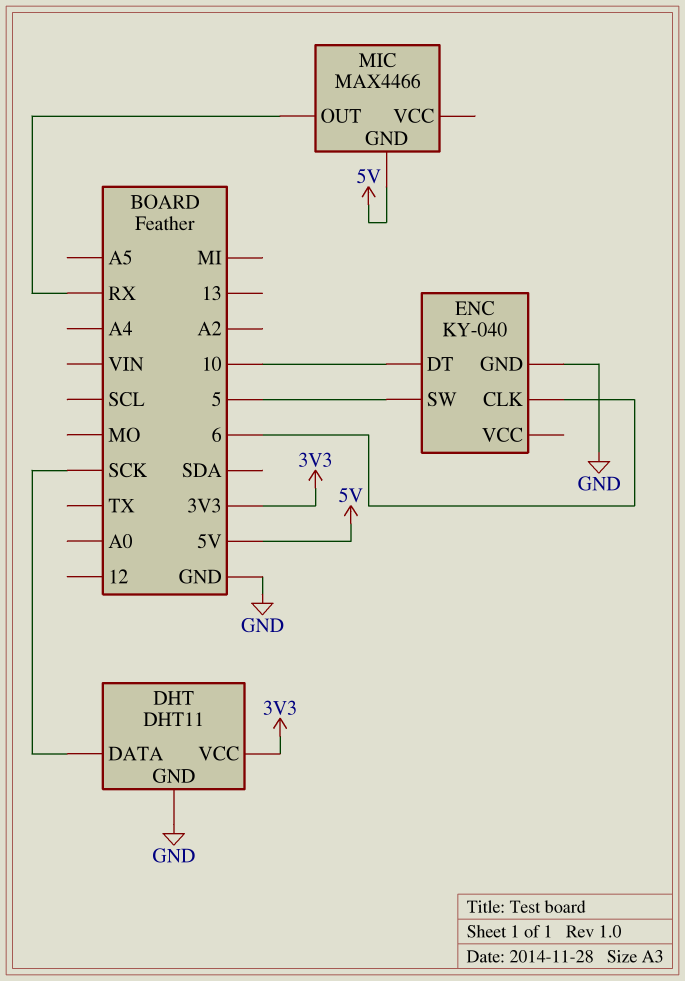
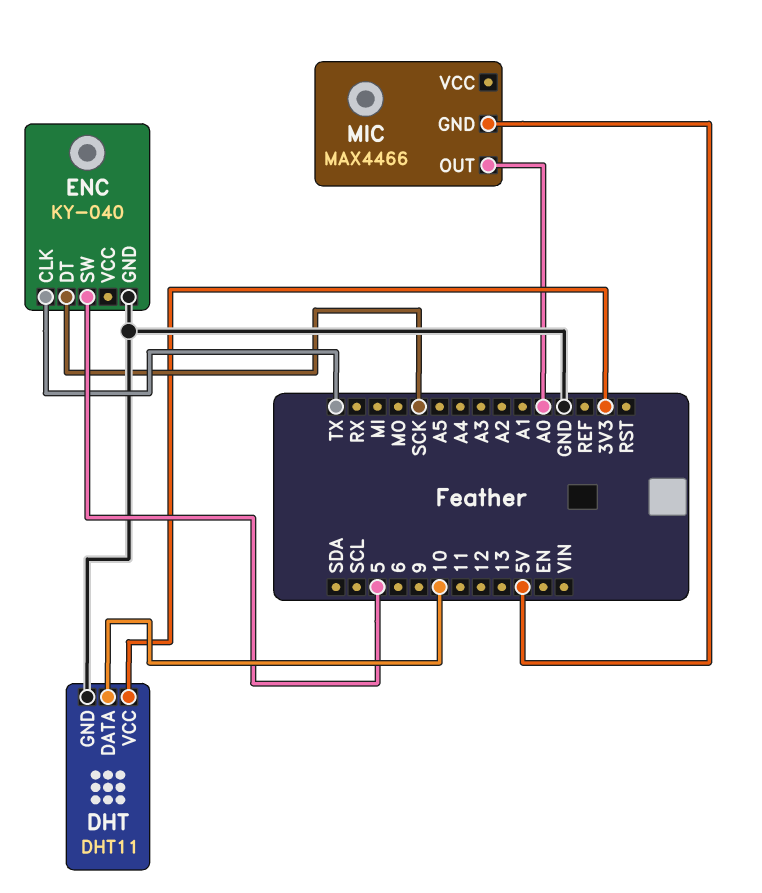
DHT pin DATA: SCK -> 10
ENC pin CLK: 6 -> TX
ENC pin DT: 10 -> SCK
MIC pin OUT: RX -> A0

